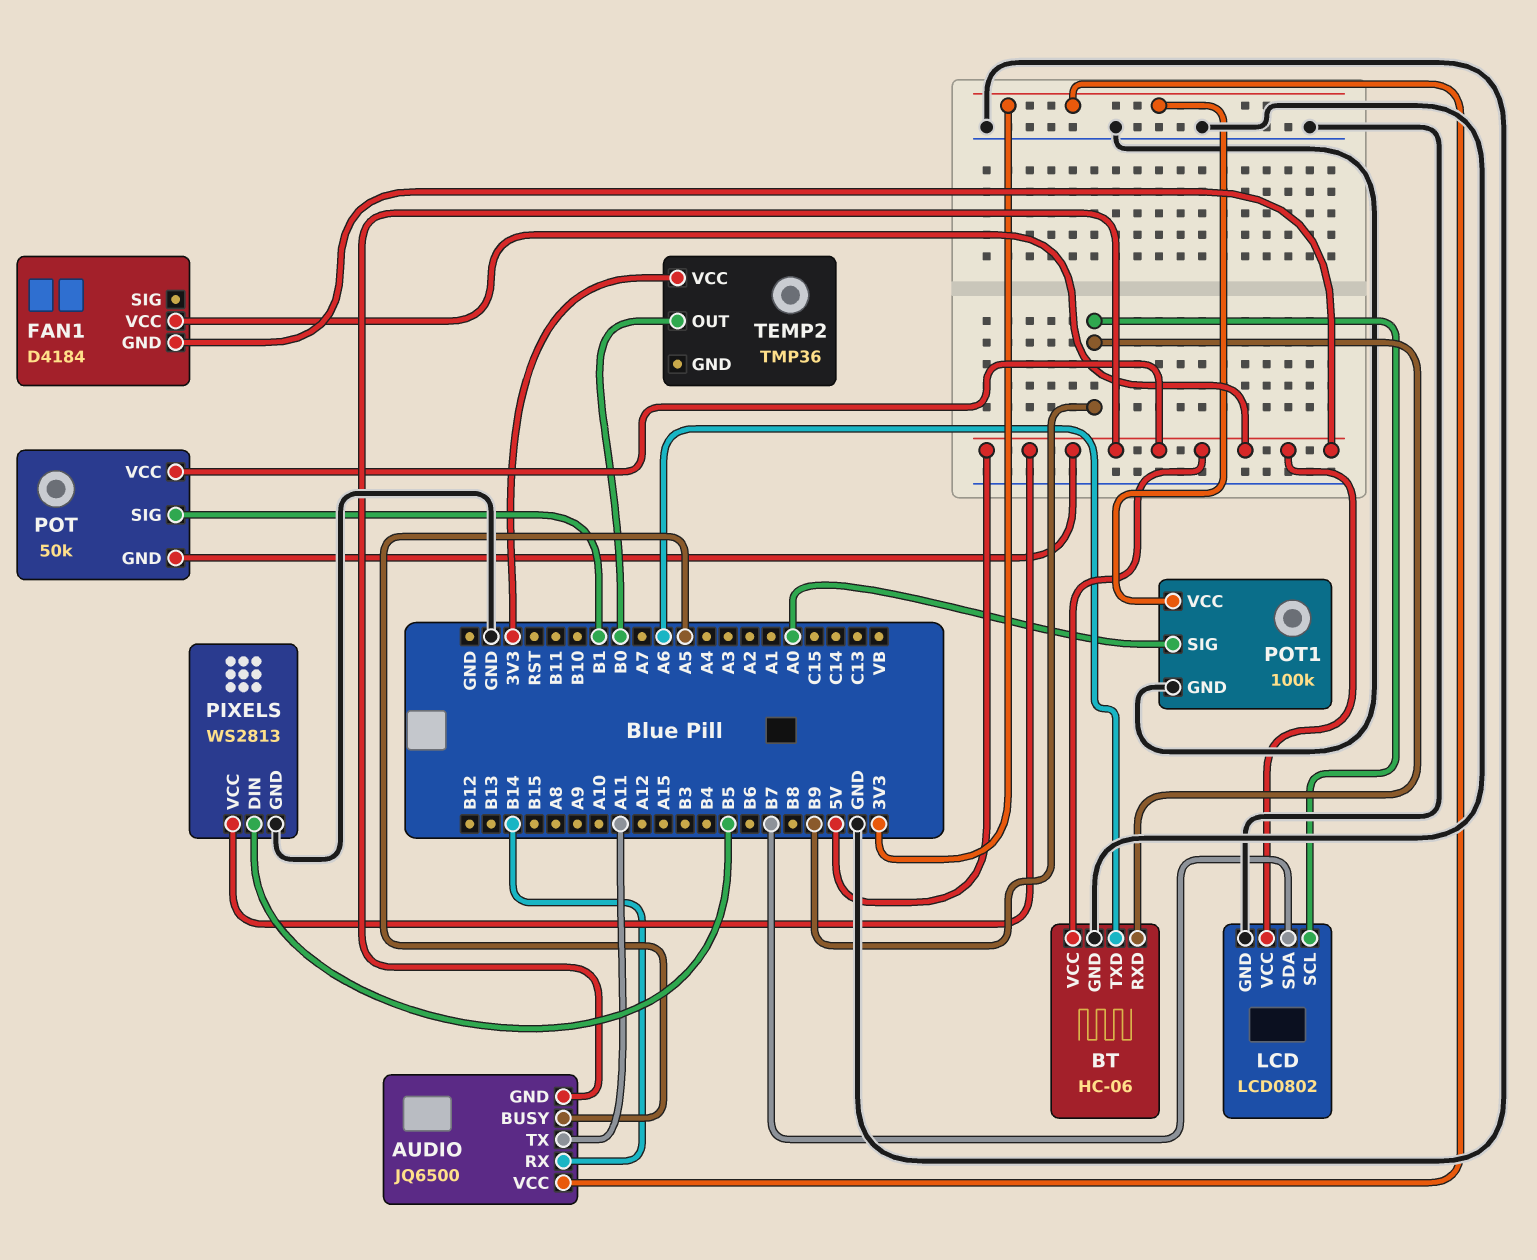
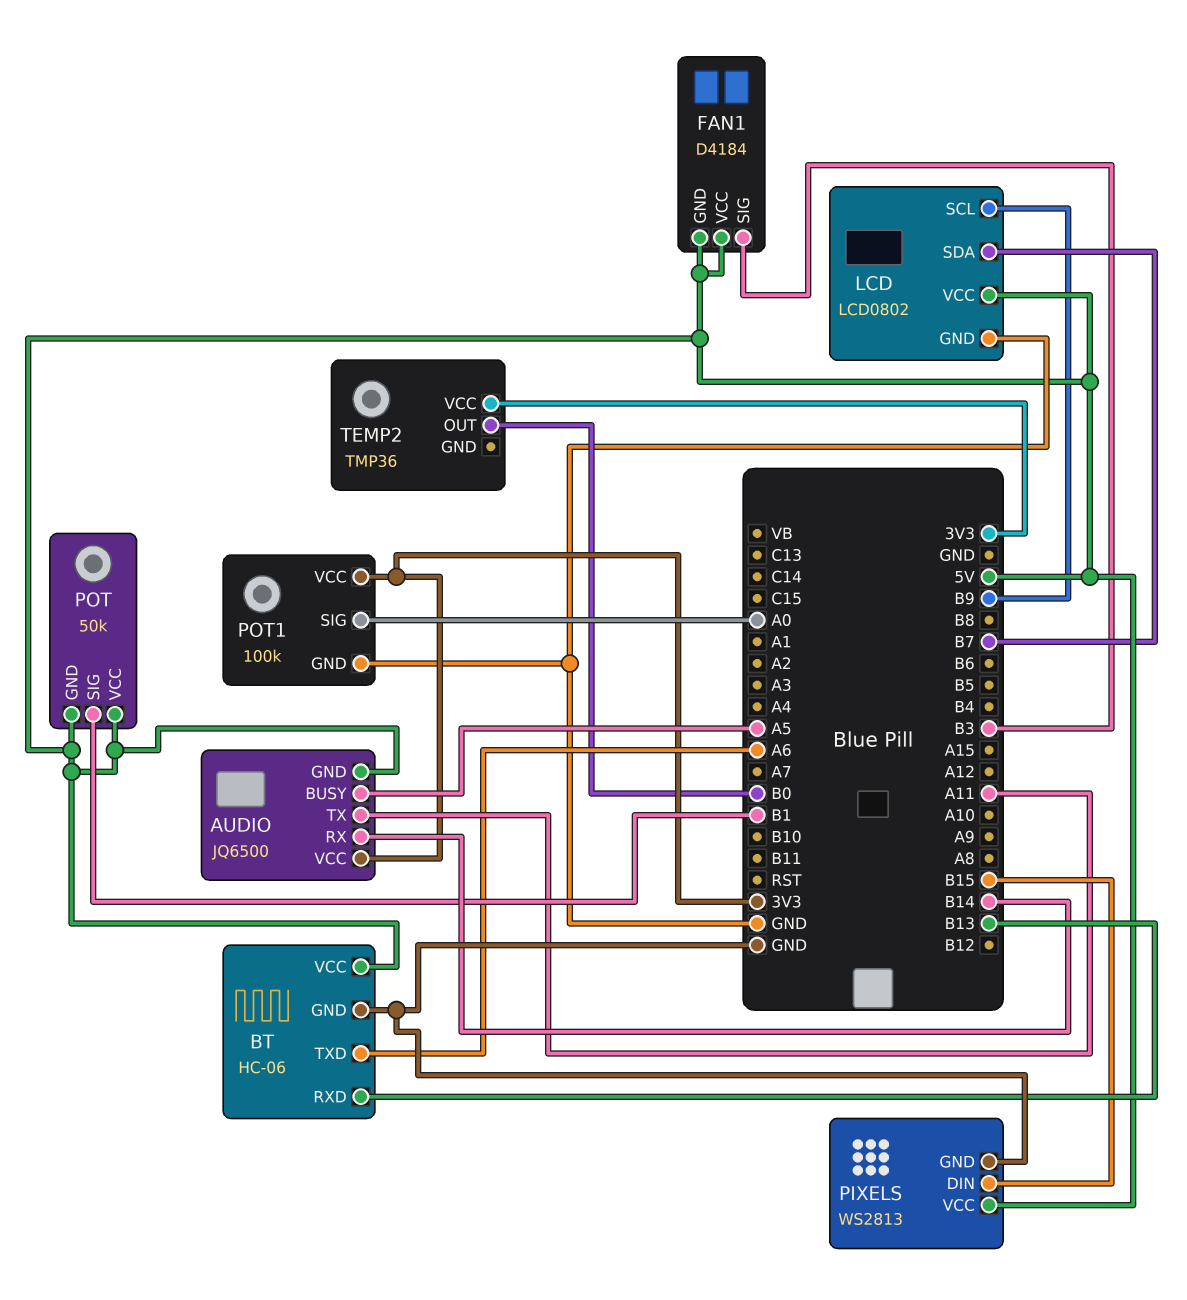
BT pin RXD: B9 -> B13
FAN1 pin SIG: none -> B3
PIXELS pin DIN: B5 -> B15

